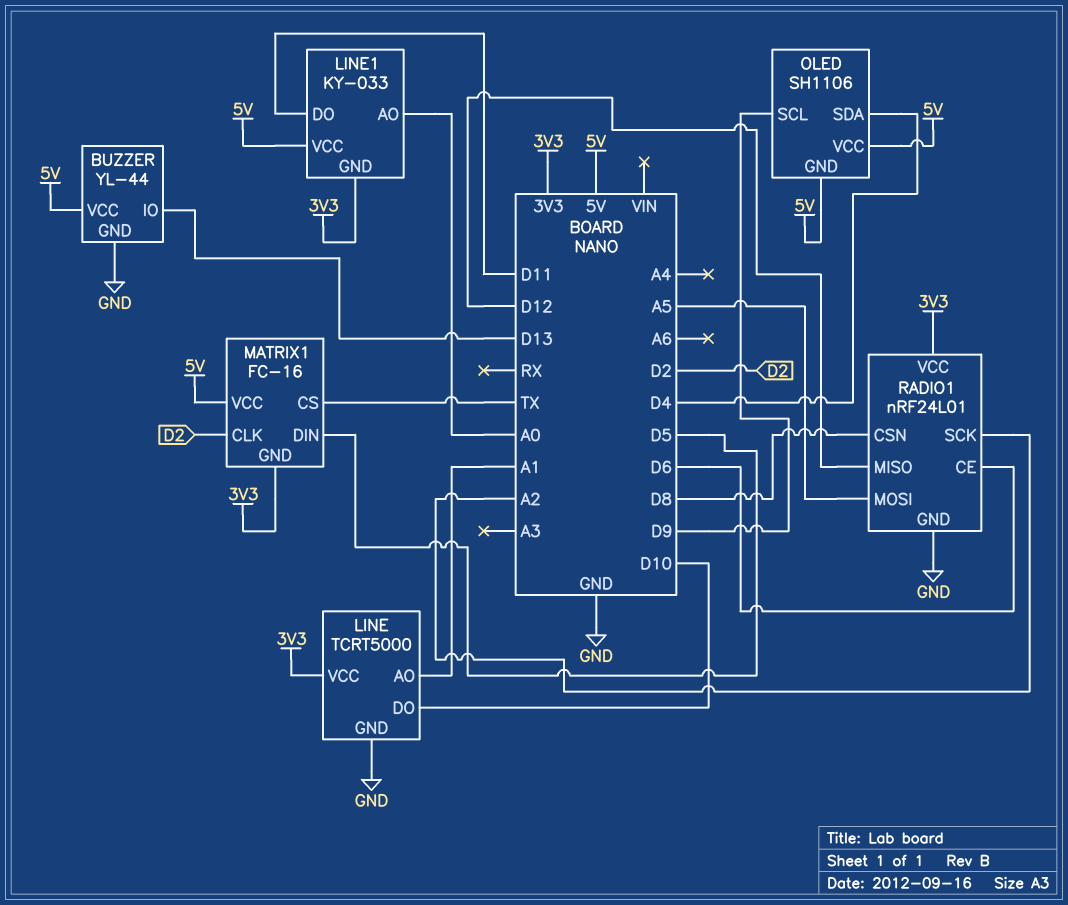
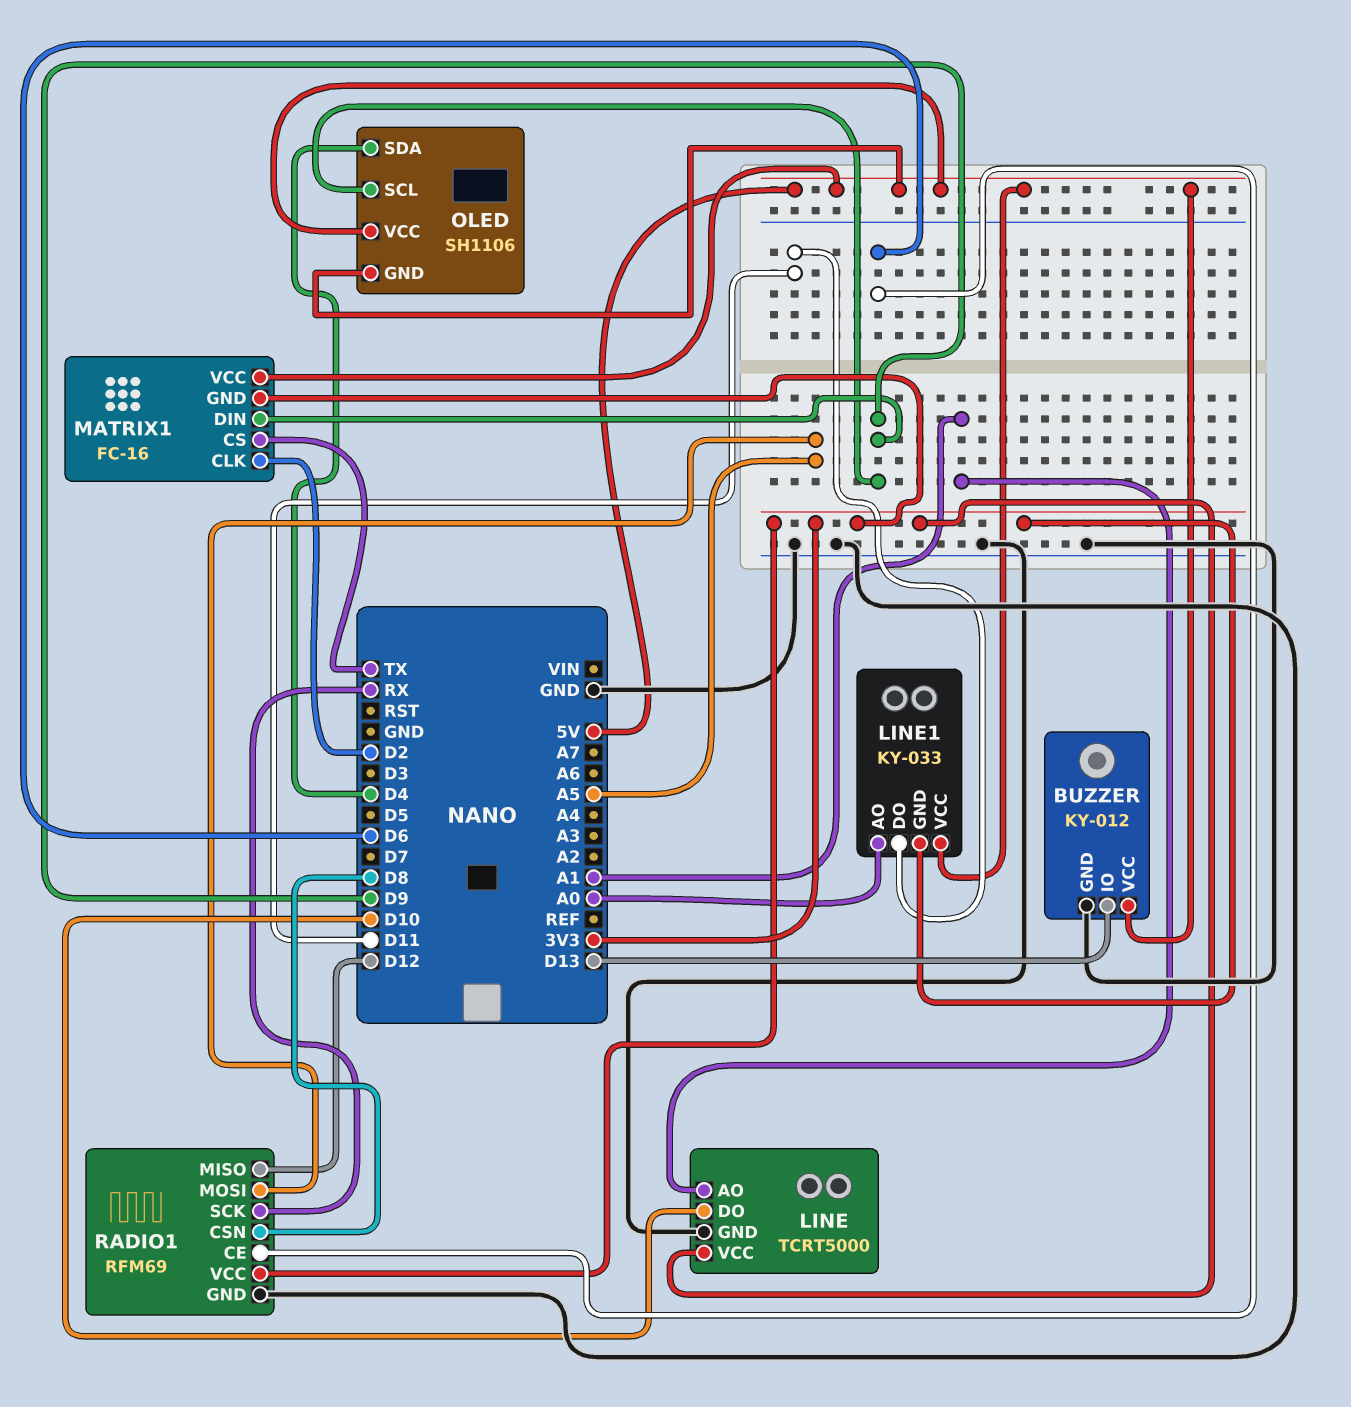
BUZZER: YL-44 -> KY-012
MATRIX1 pin DIN: D5 -> D9
RADIO1: nRF24L01 -> RFM69
RADIO1 pin SCK: A2 -> RX

